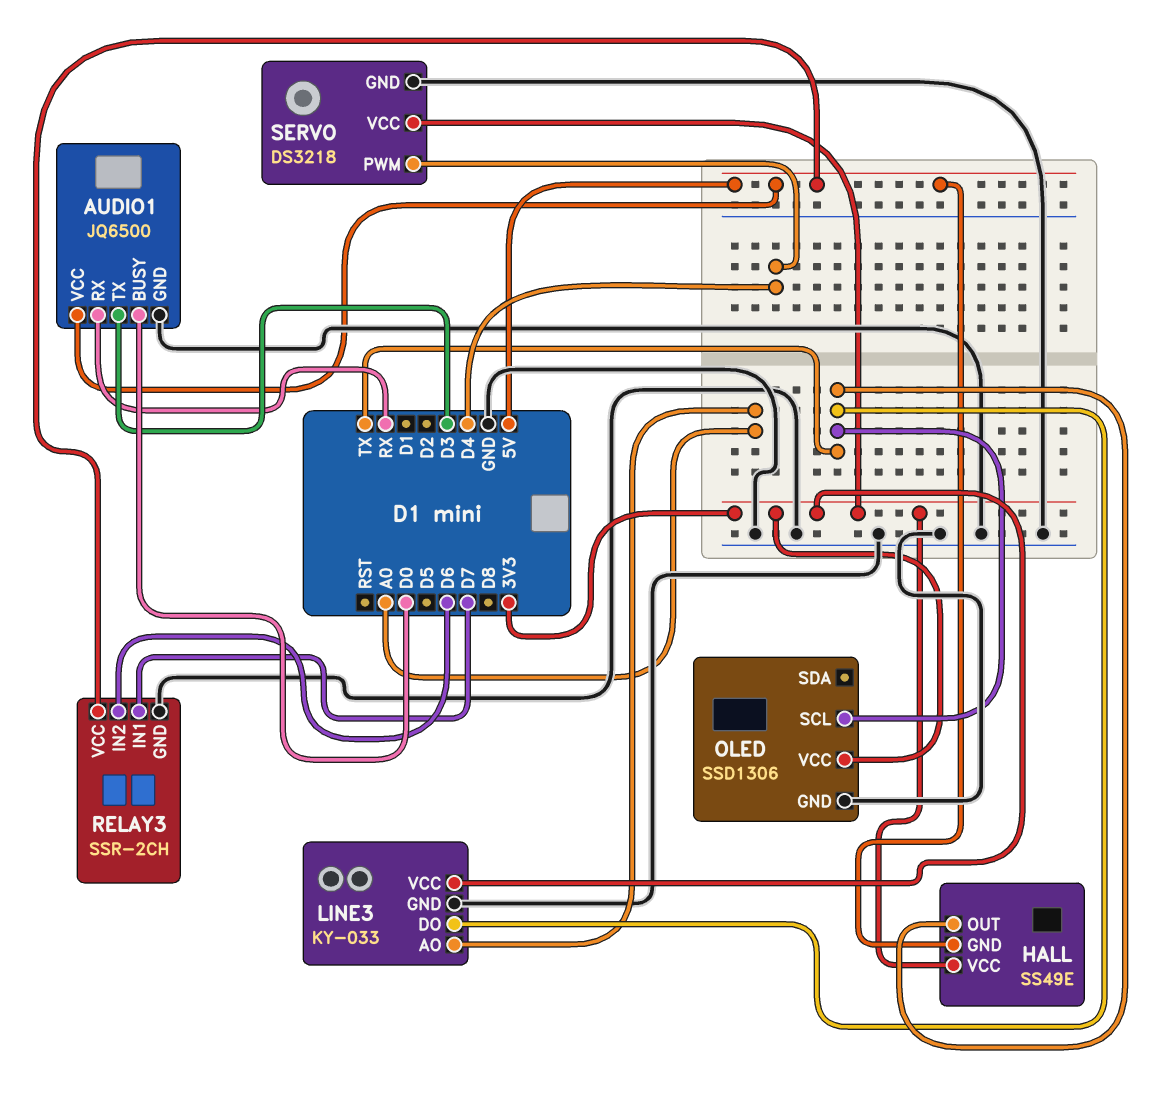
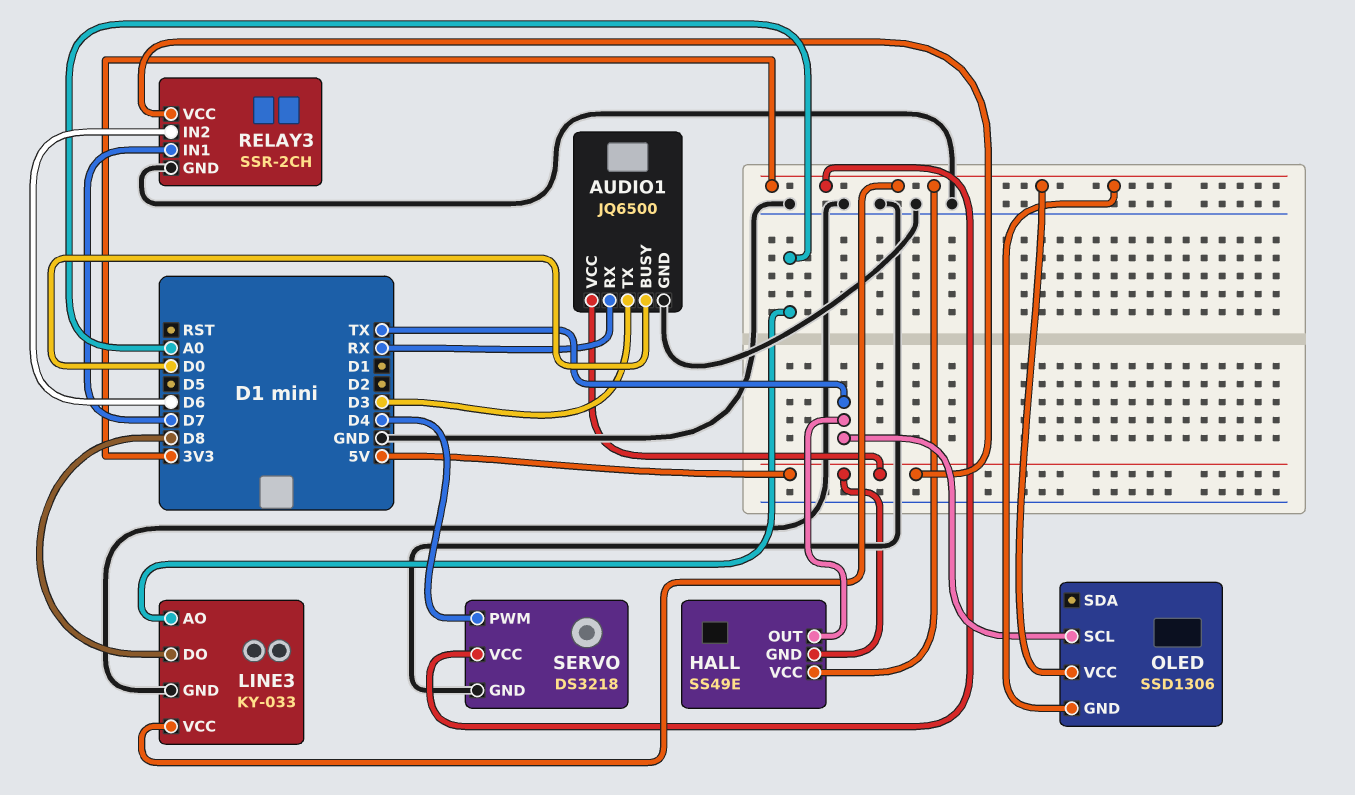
LINE3 pin DO: TX -> D8
OLED pin GND: GND -> 3V3

